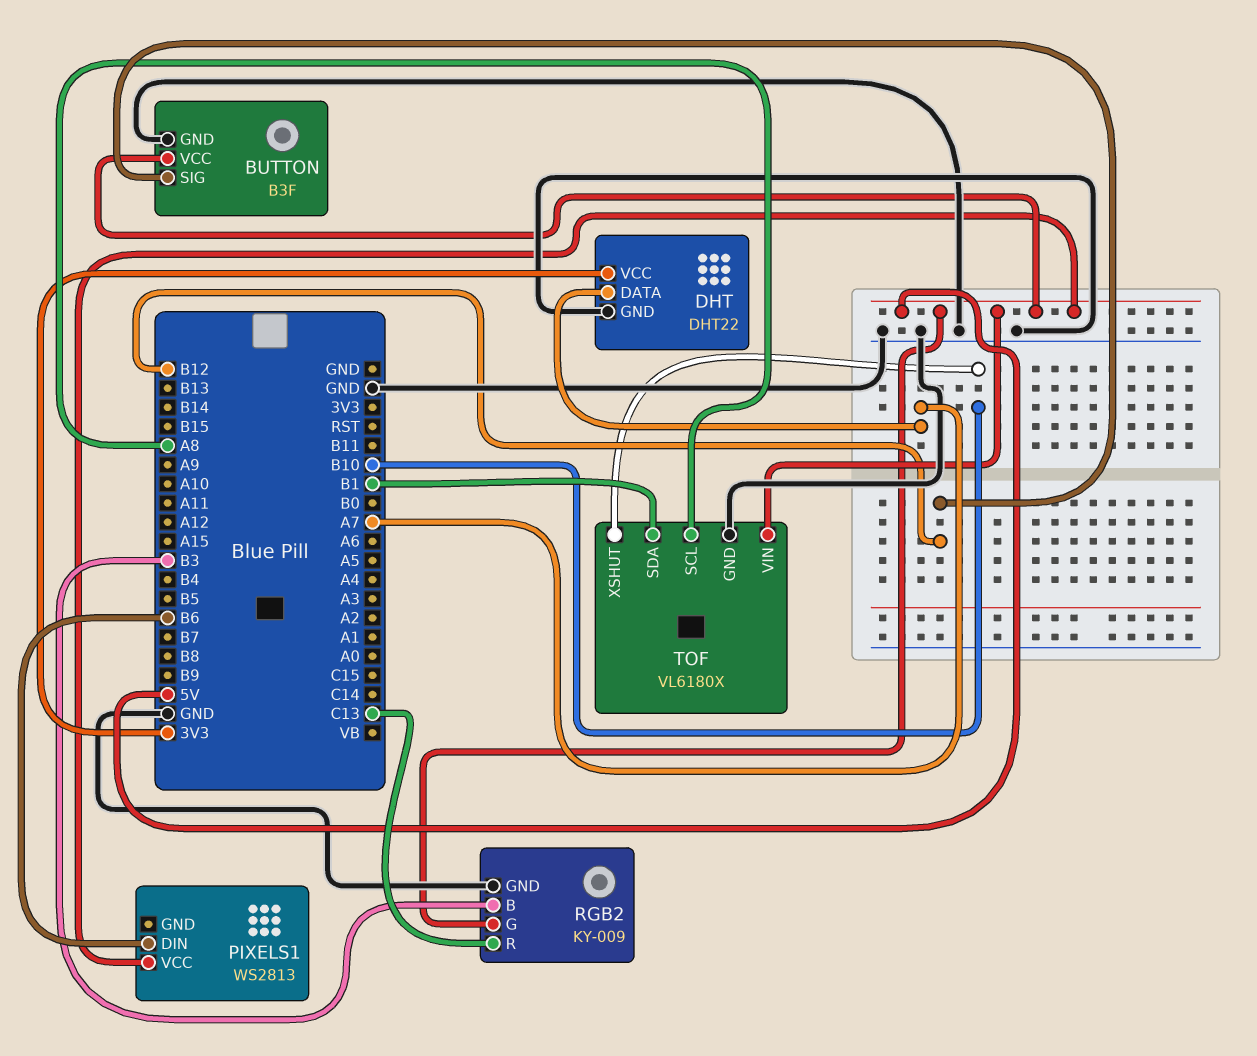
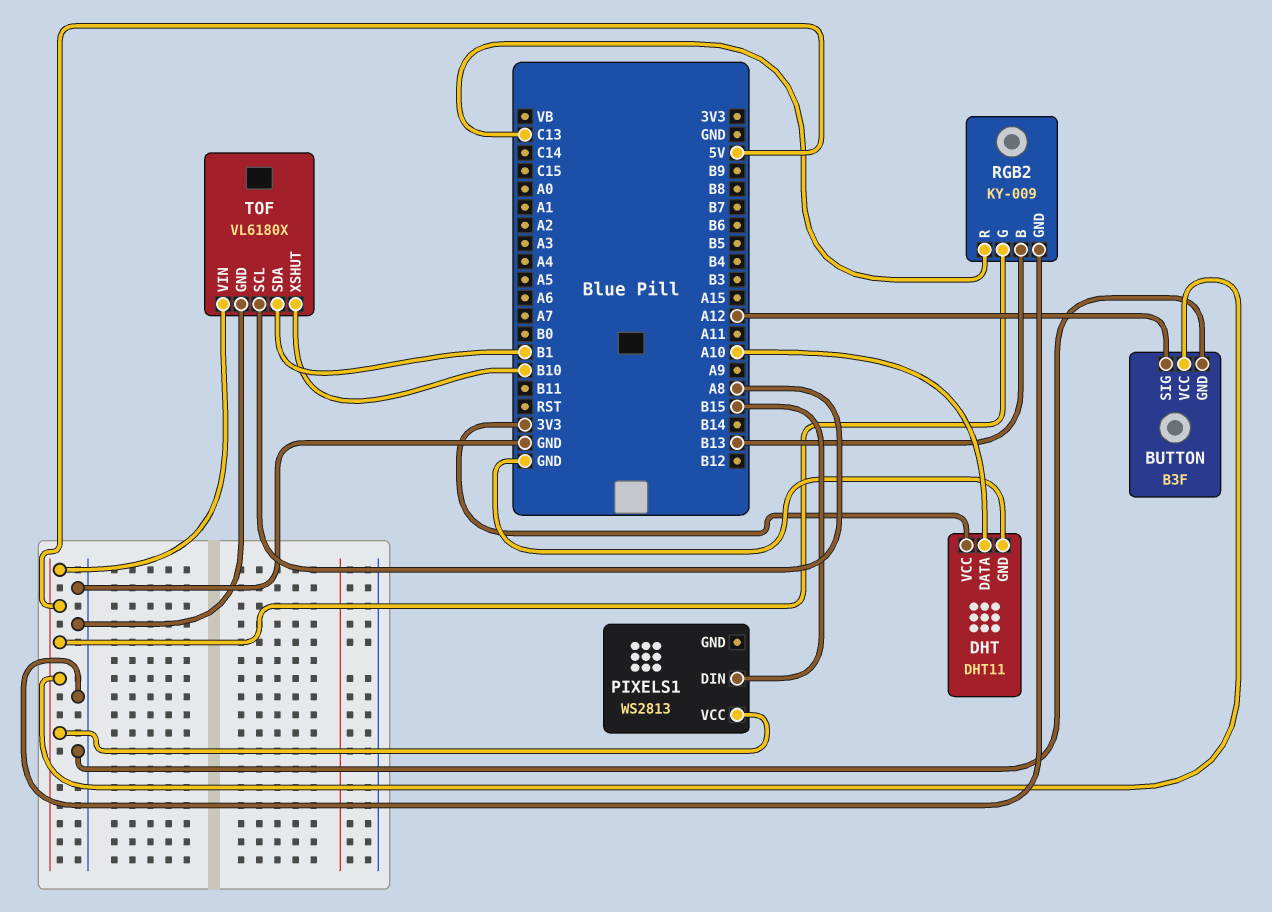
BUTTON pin SIG: B12 -> A12
DHT: DHT22 -> DHT11
DHT pin DATA: A7 -> A10
PIXELS1 pin DIN: B6 -> B15
RGB2 pin B: B3 -> B13

